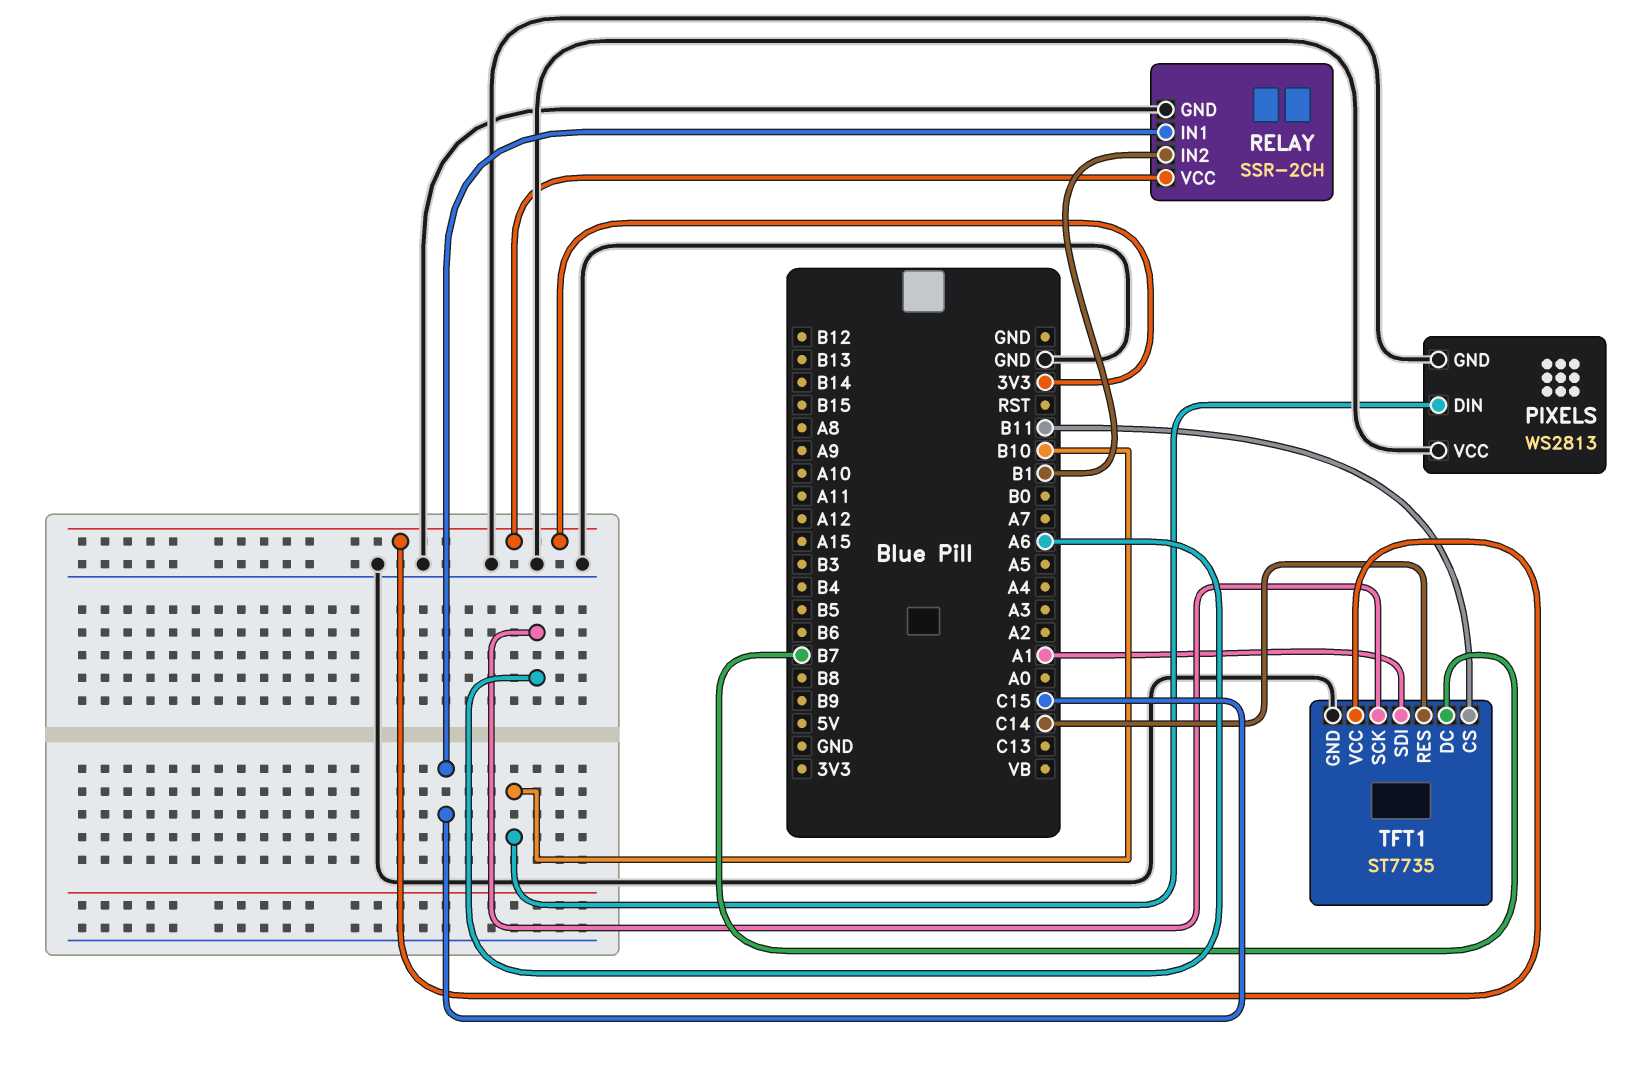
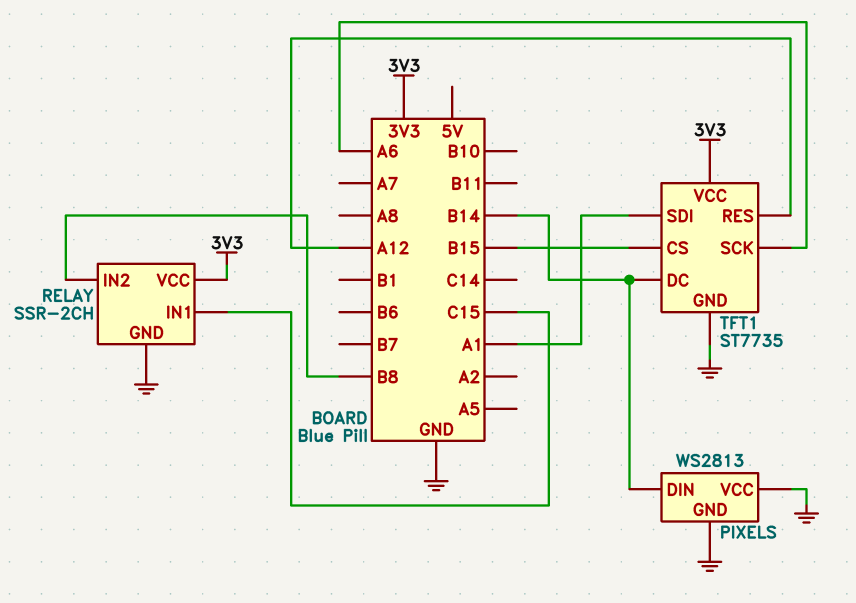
PIXELS pin DIN: B10 -> B14
RELAY pin IN2: B1 -> B8
TFT1 pin CS: B11 -> B15
TFT1 pin DC: B7 -> B14
TFT1 pin RES: C14 -> A12

